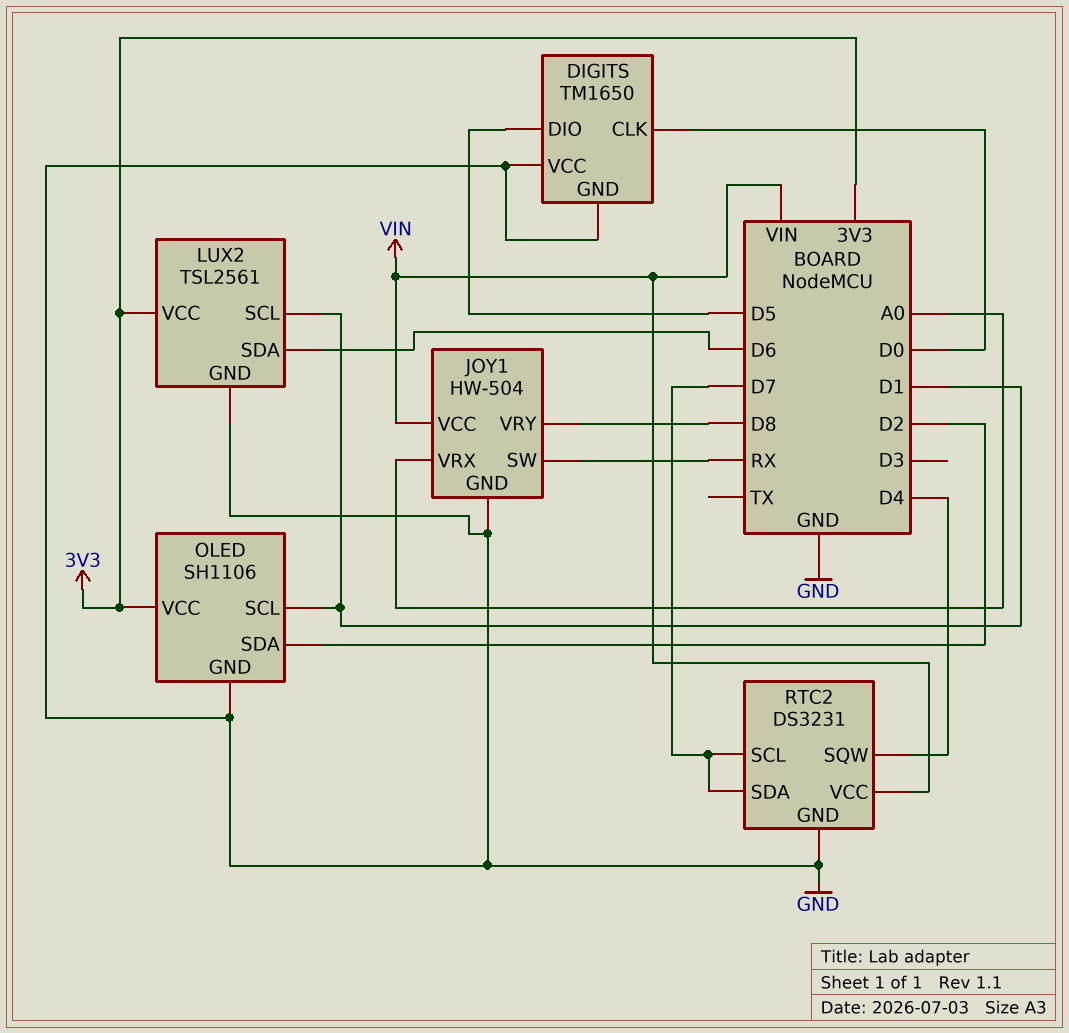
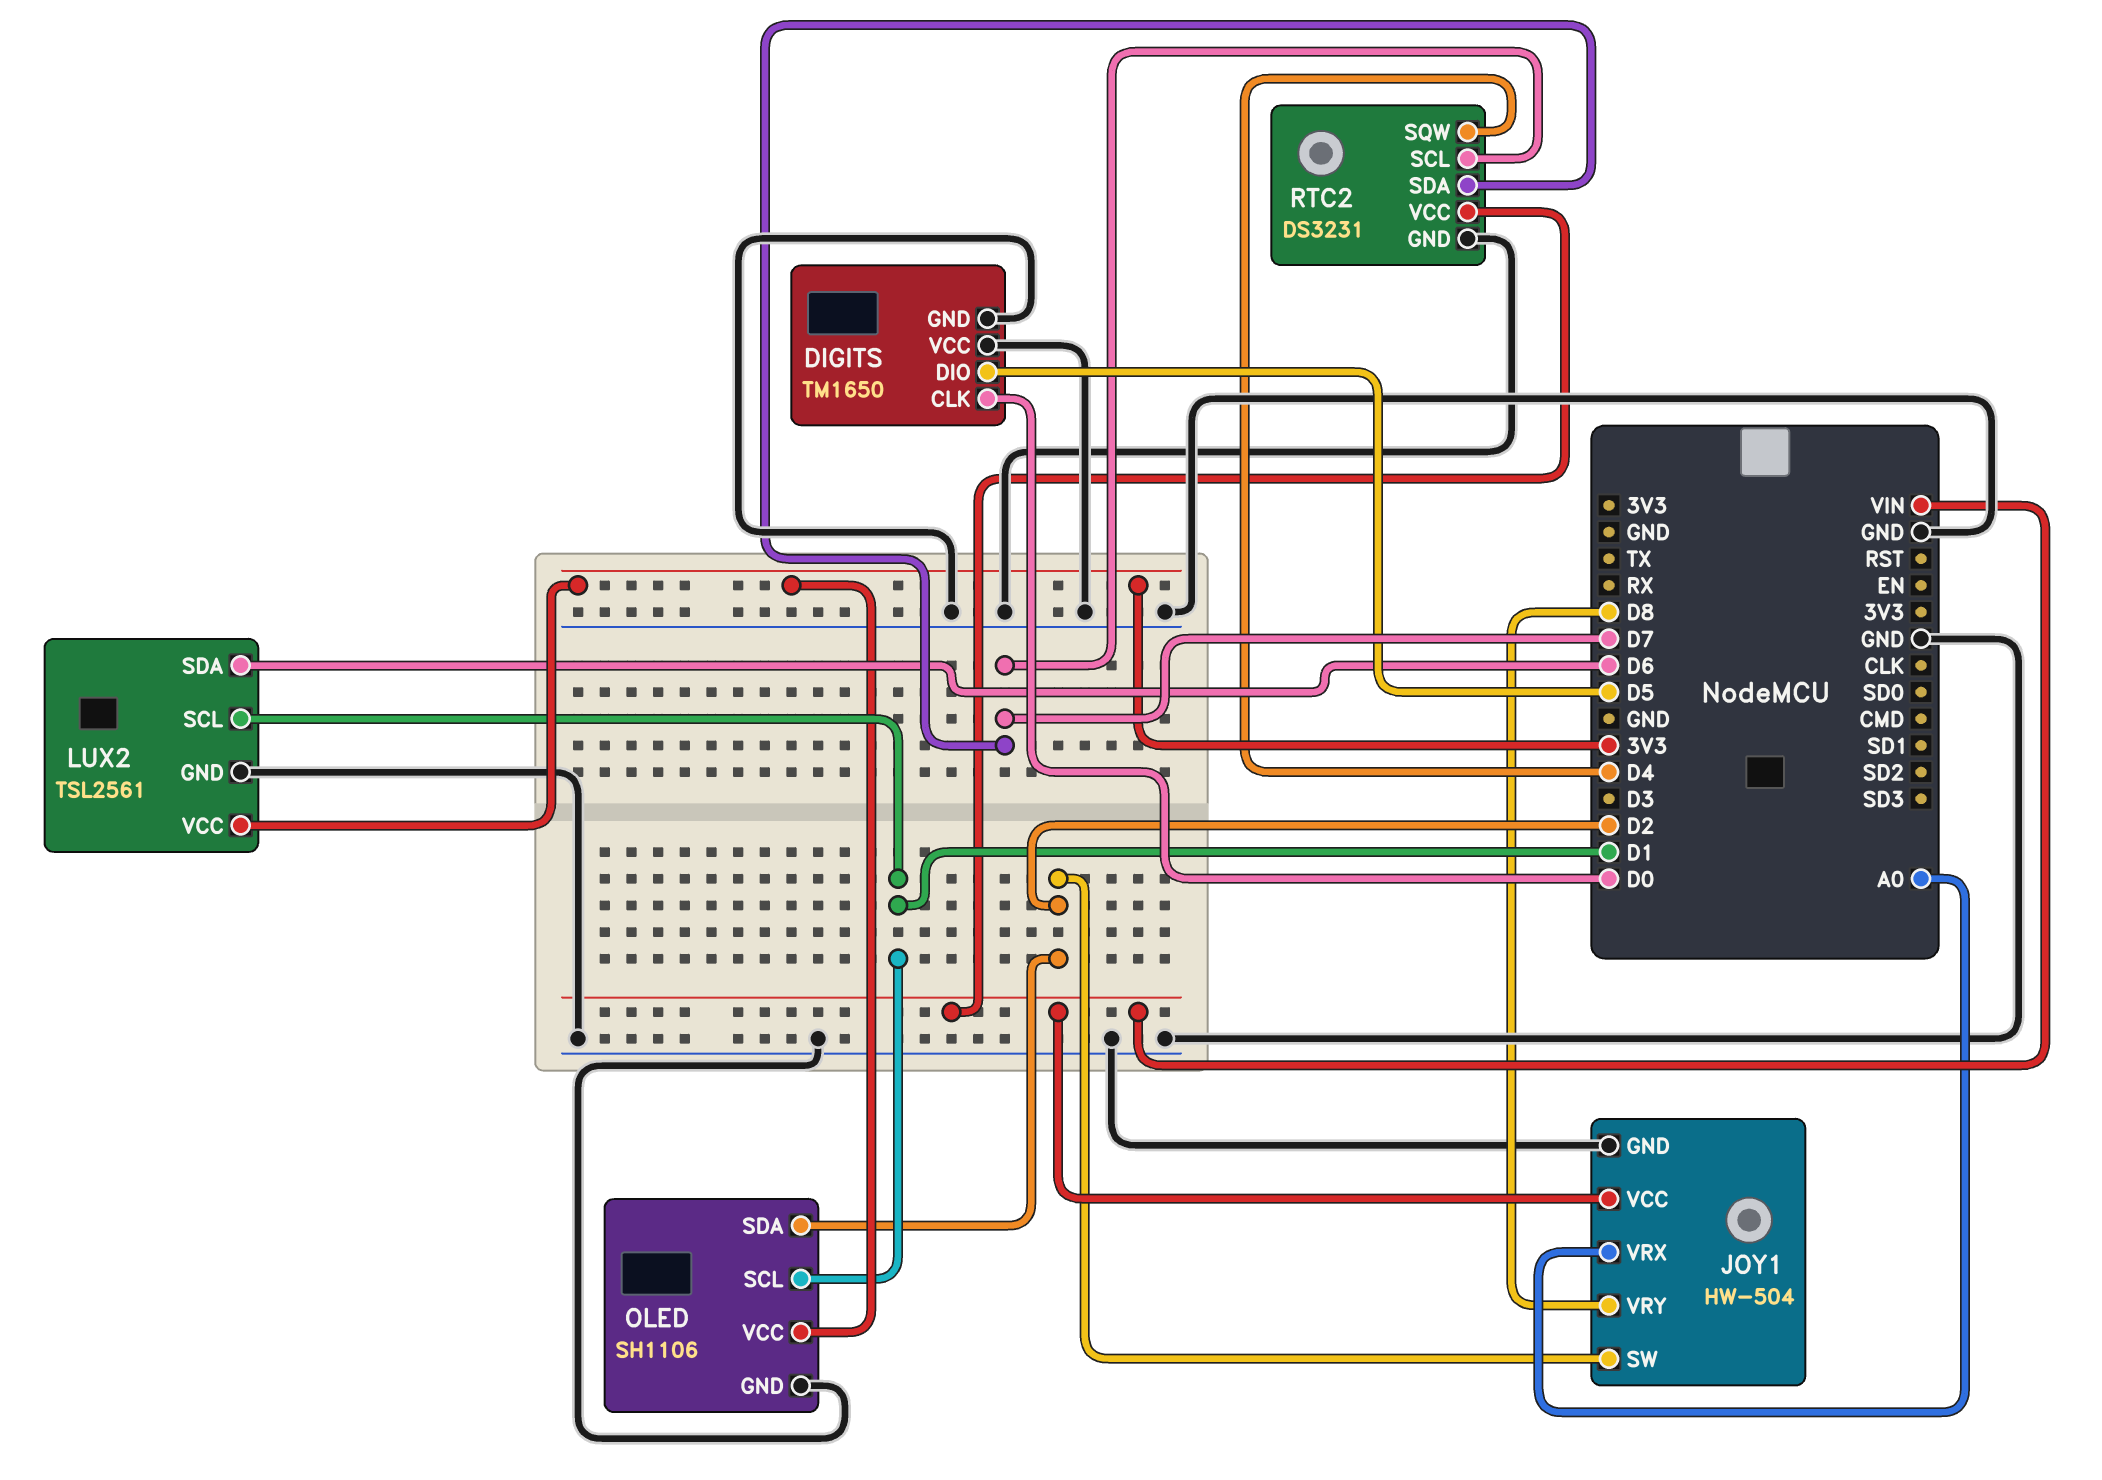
JOY1 pin SW: RX -> D2

